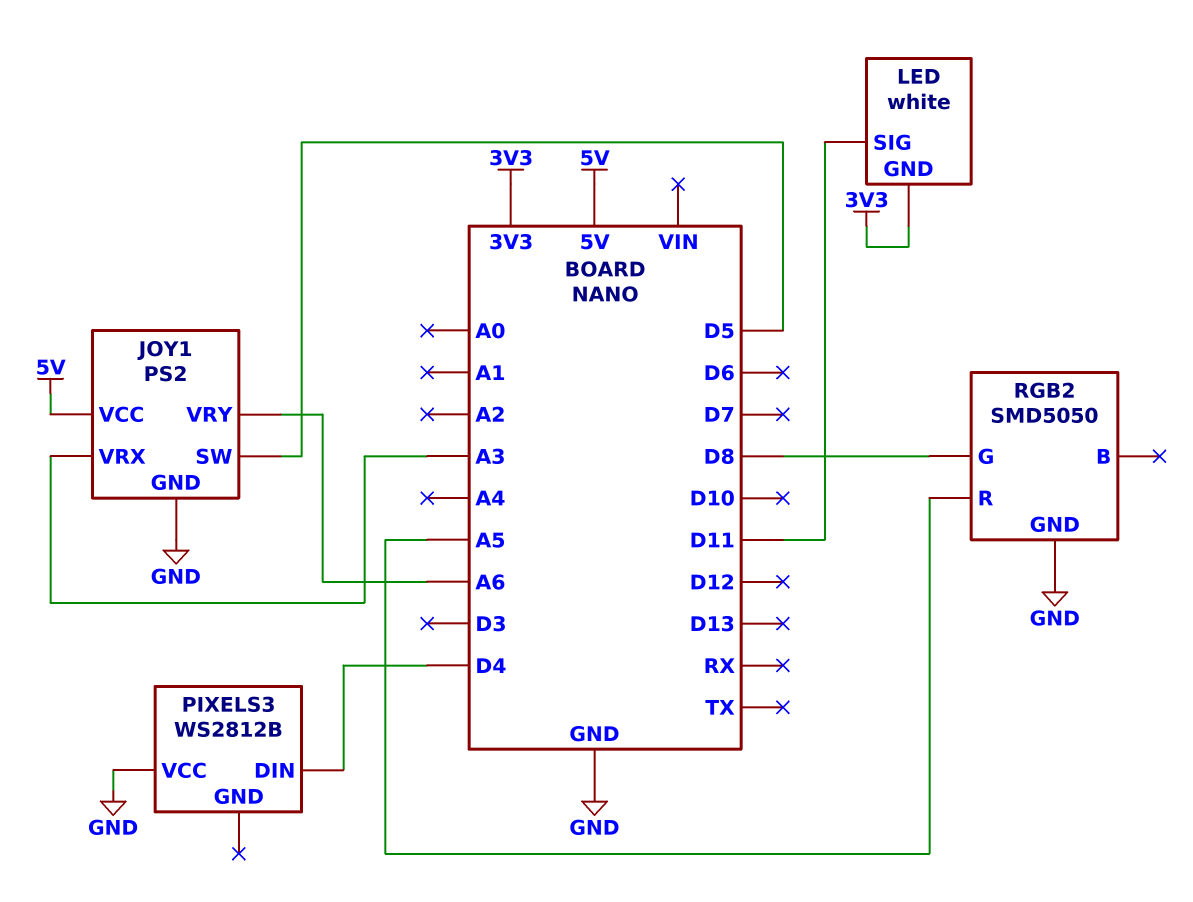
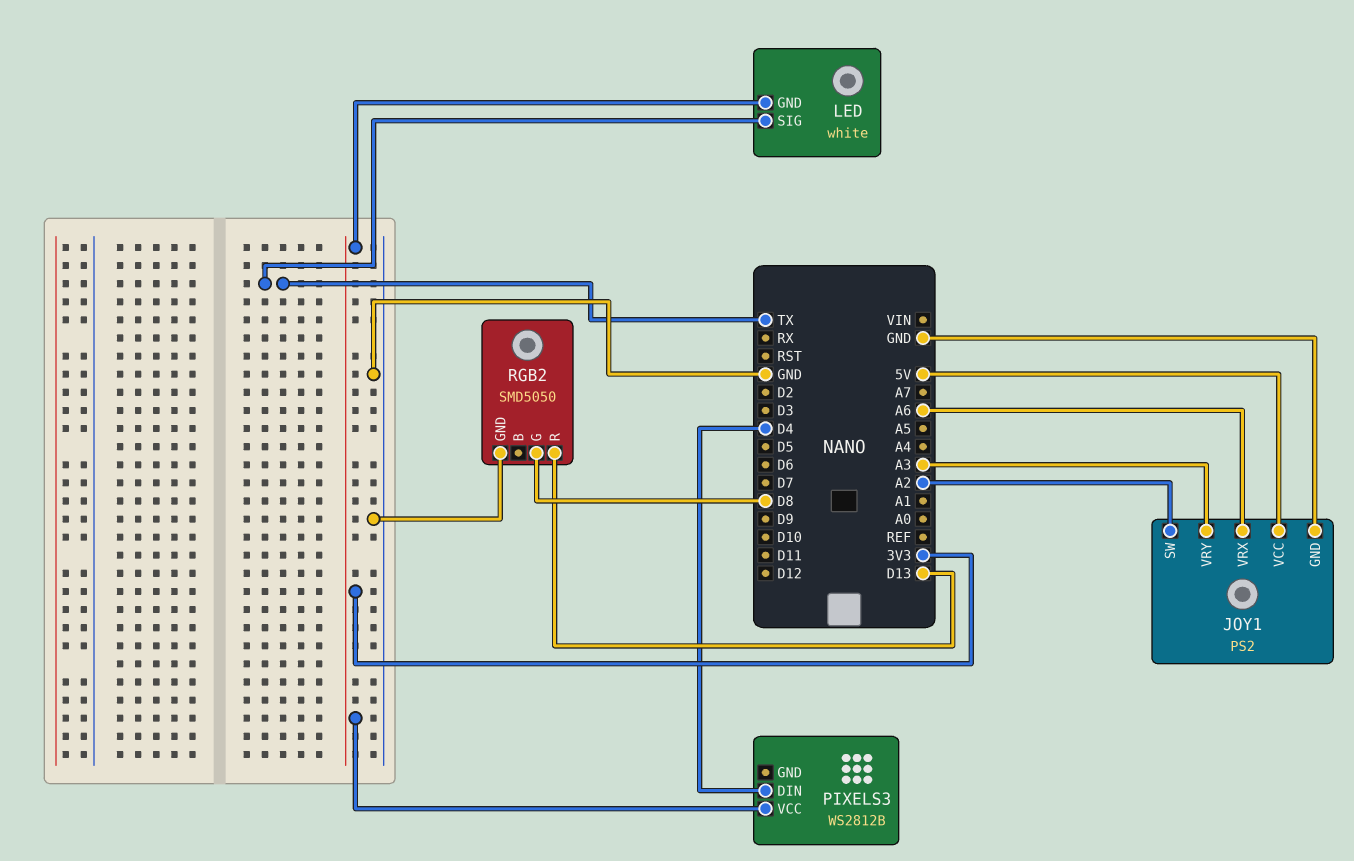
JOY1 pin SW: D5 -> A2
JOY1 pin VRX: A3 -> A6
JOY1 pin VRY: A6 -> A3
LED pin SIG: D11 -> TX
PIXELS3 pin VCC: GND -> 3V3
RGB2 pin R: A5 -> D13

